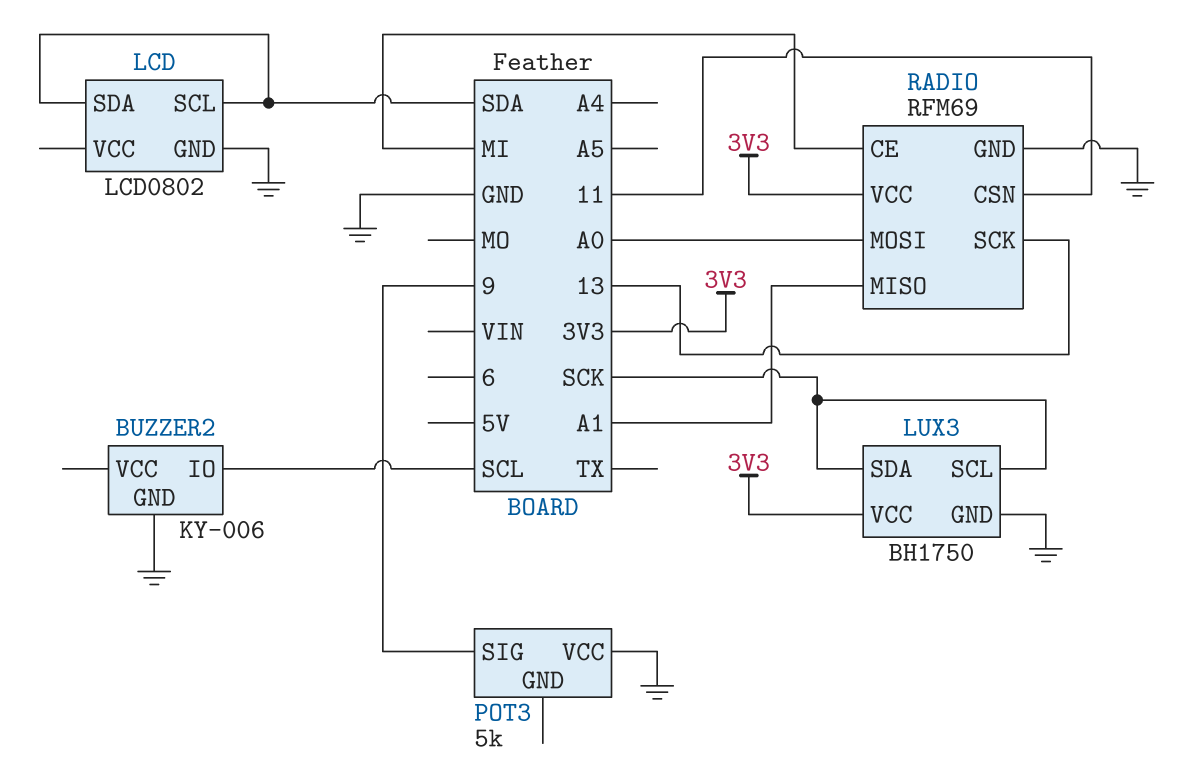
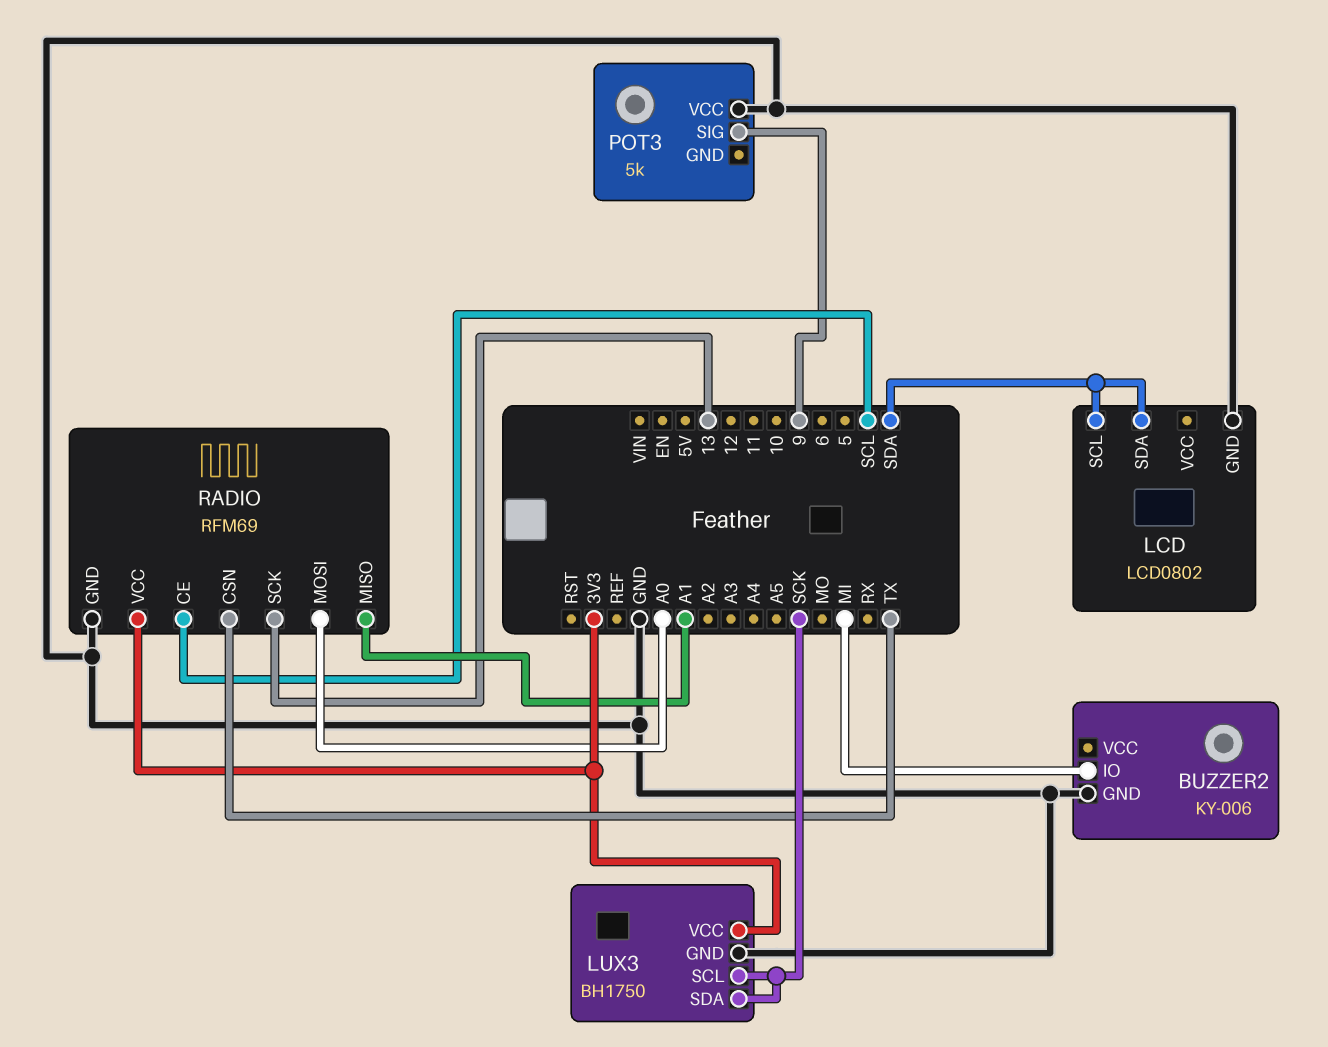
BUZZER2 pin IO: SCL -> MI
RADIO pin CE: MI -> SCL
RADIO pin CSN: 11 -> TX

